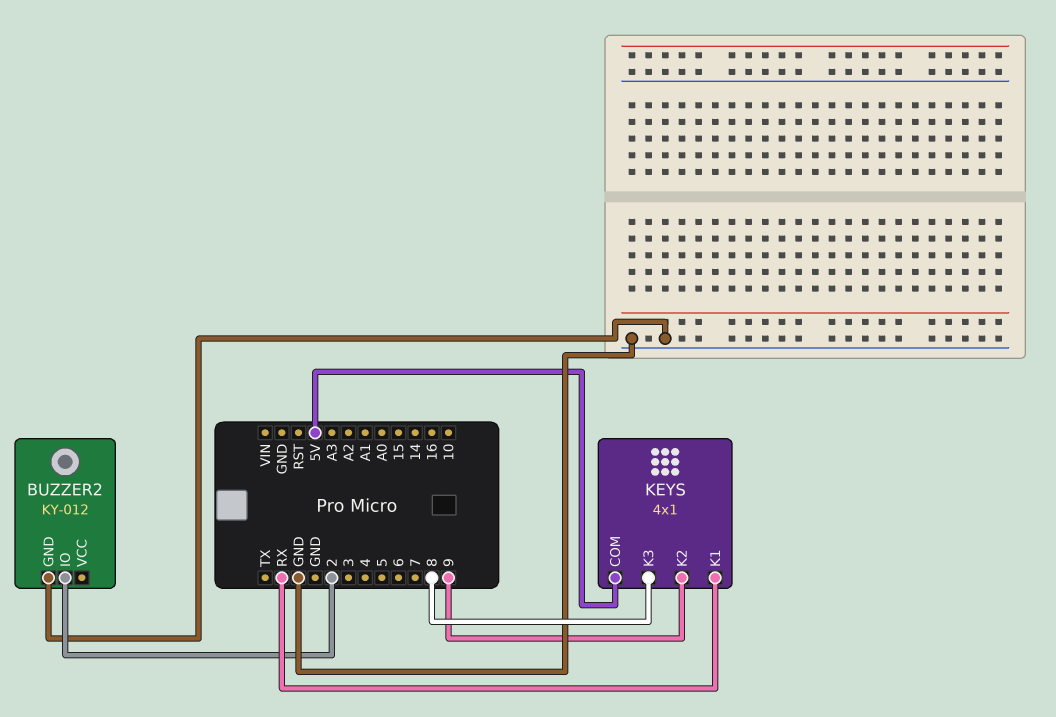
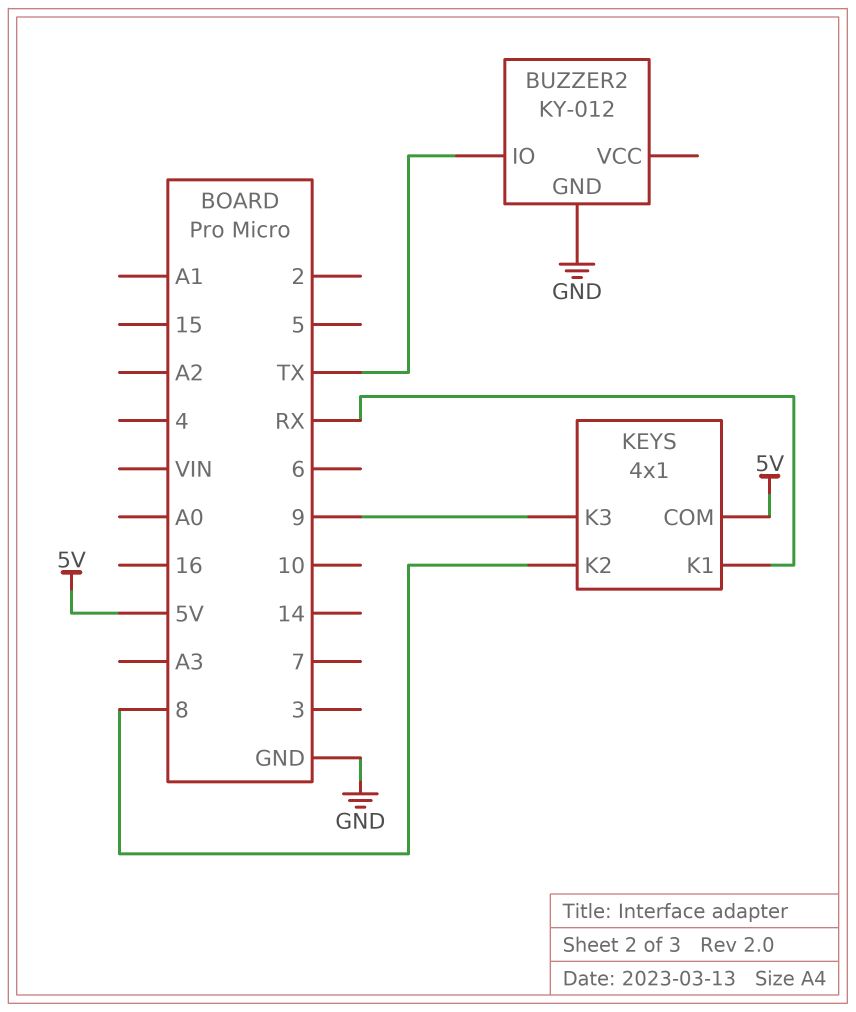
BUZZER2 pin IO: 2 -> TX
KEYS pin K2: 9 -> 8
KEYS pin K3: 8 -> 9

